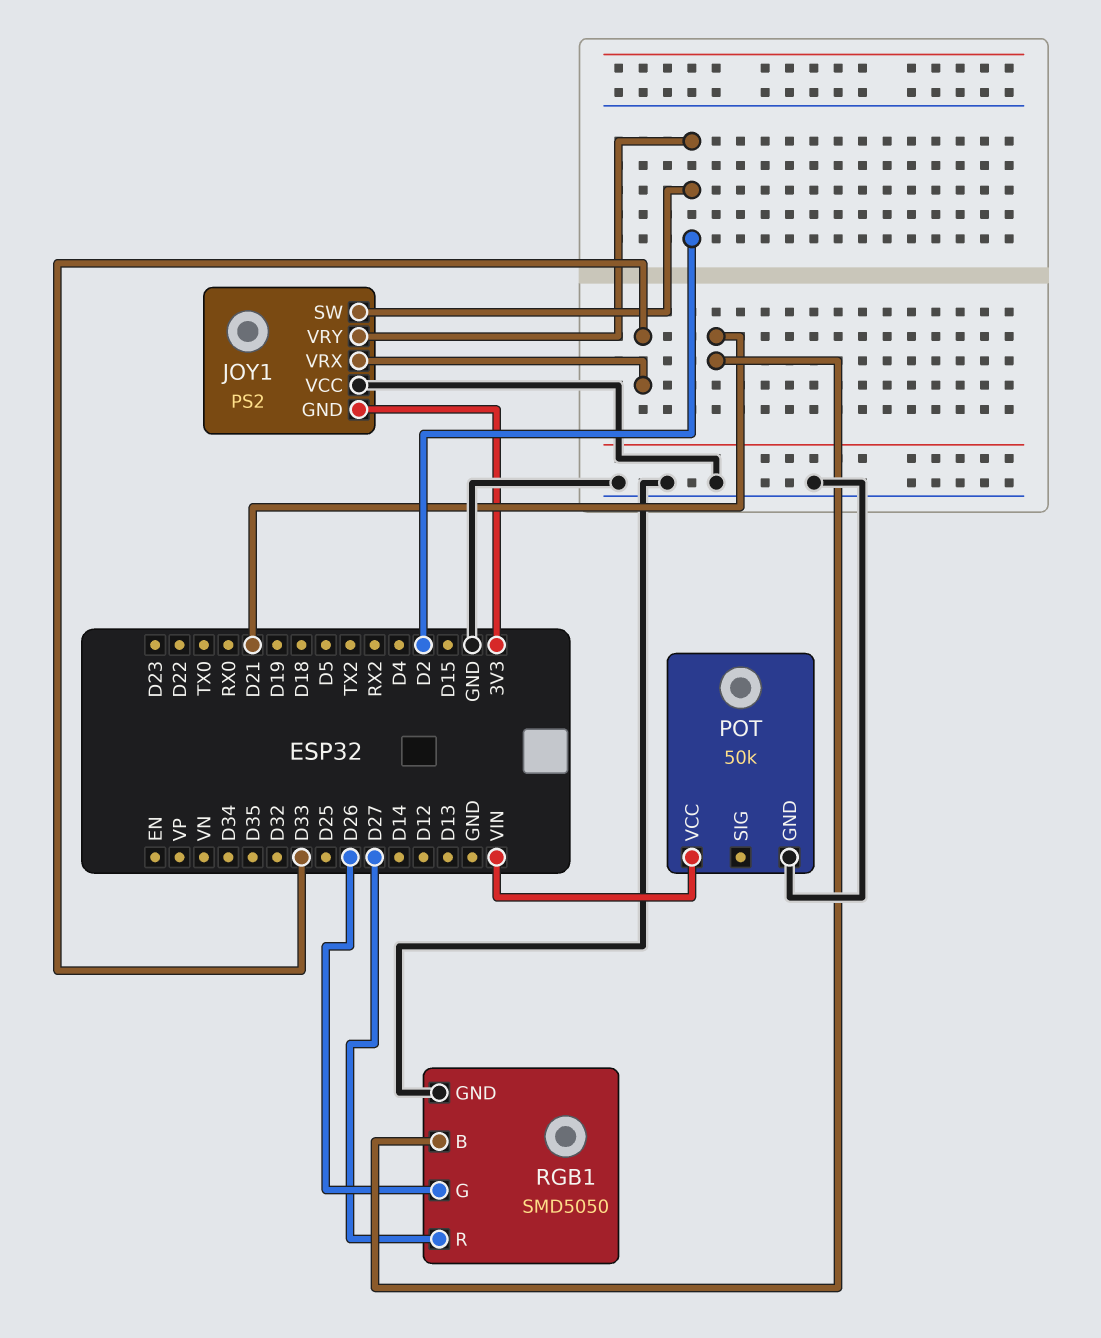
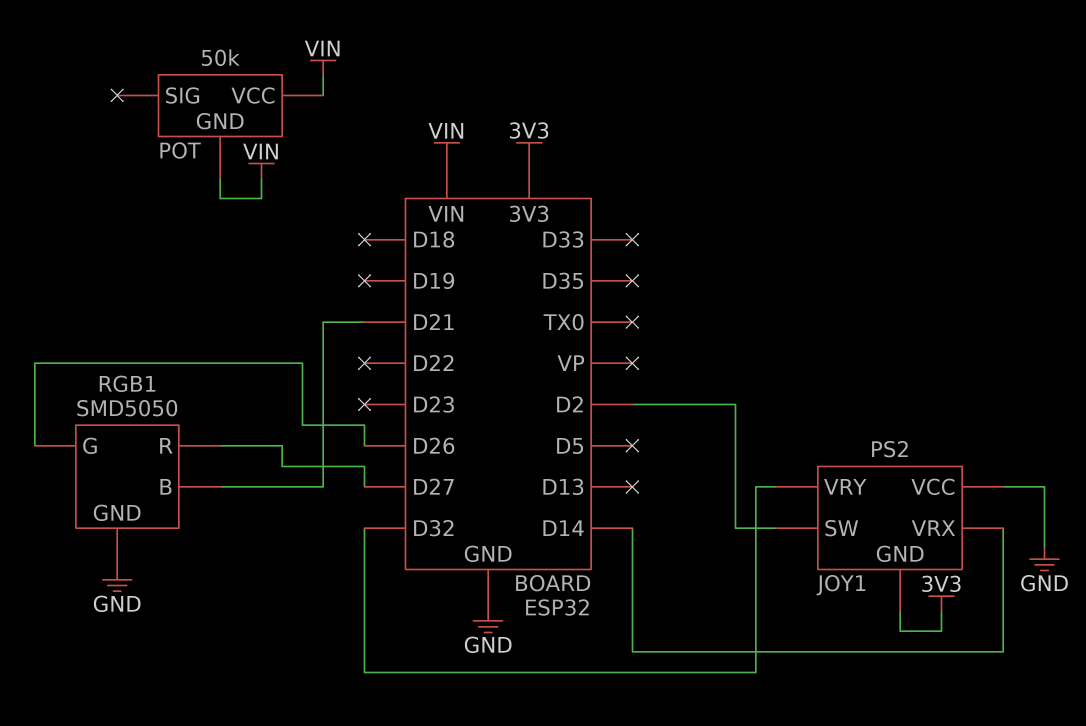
JOY1 pin VRX: D33 -> D14
JOY1 pin VRY: D2 -> D32
POT pin GND: GND -> VIN

